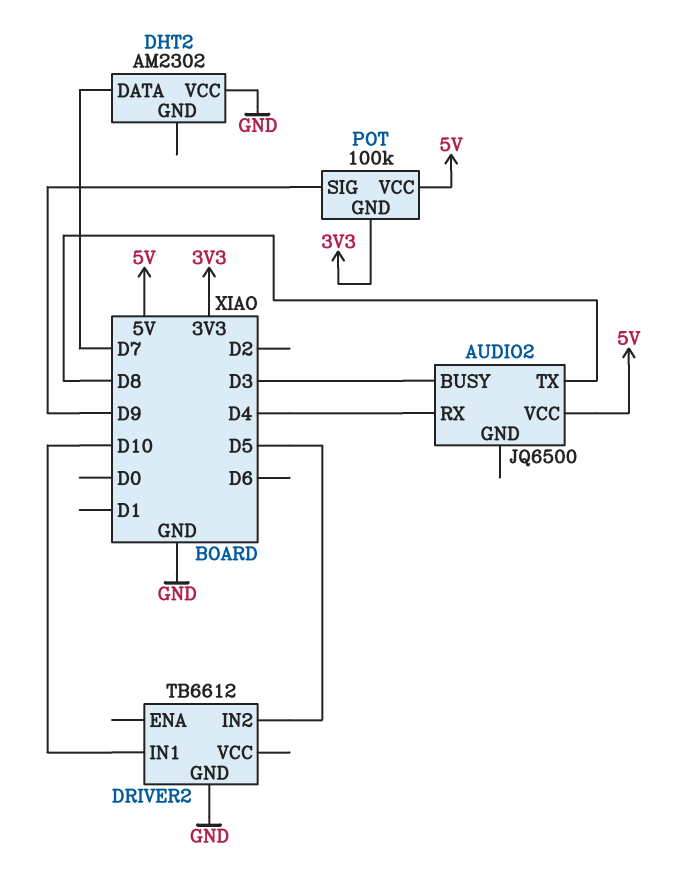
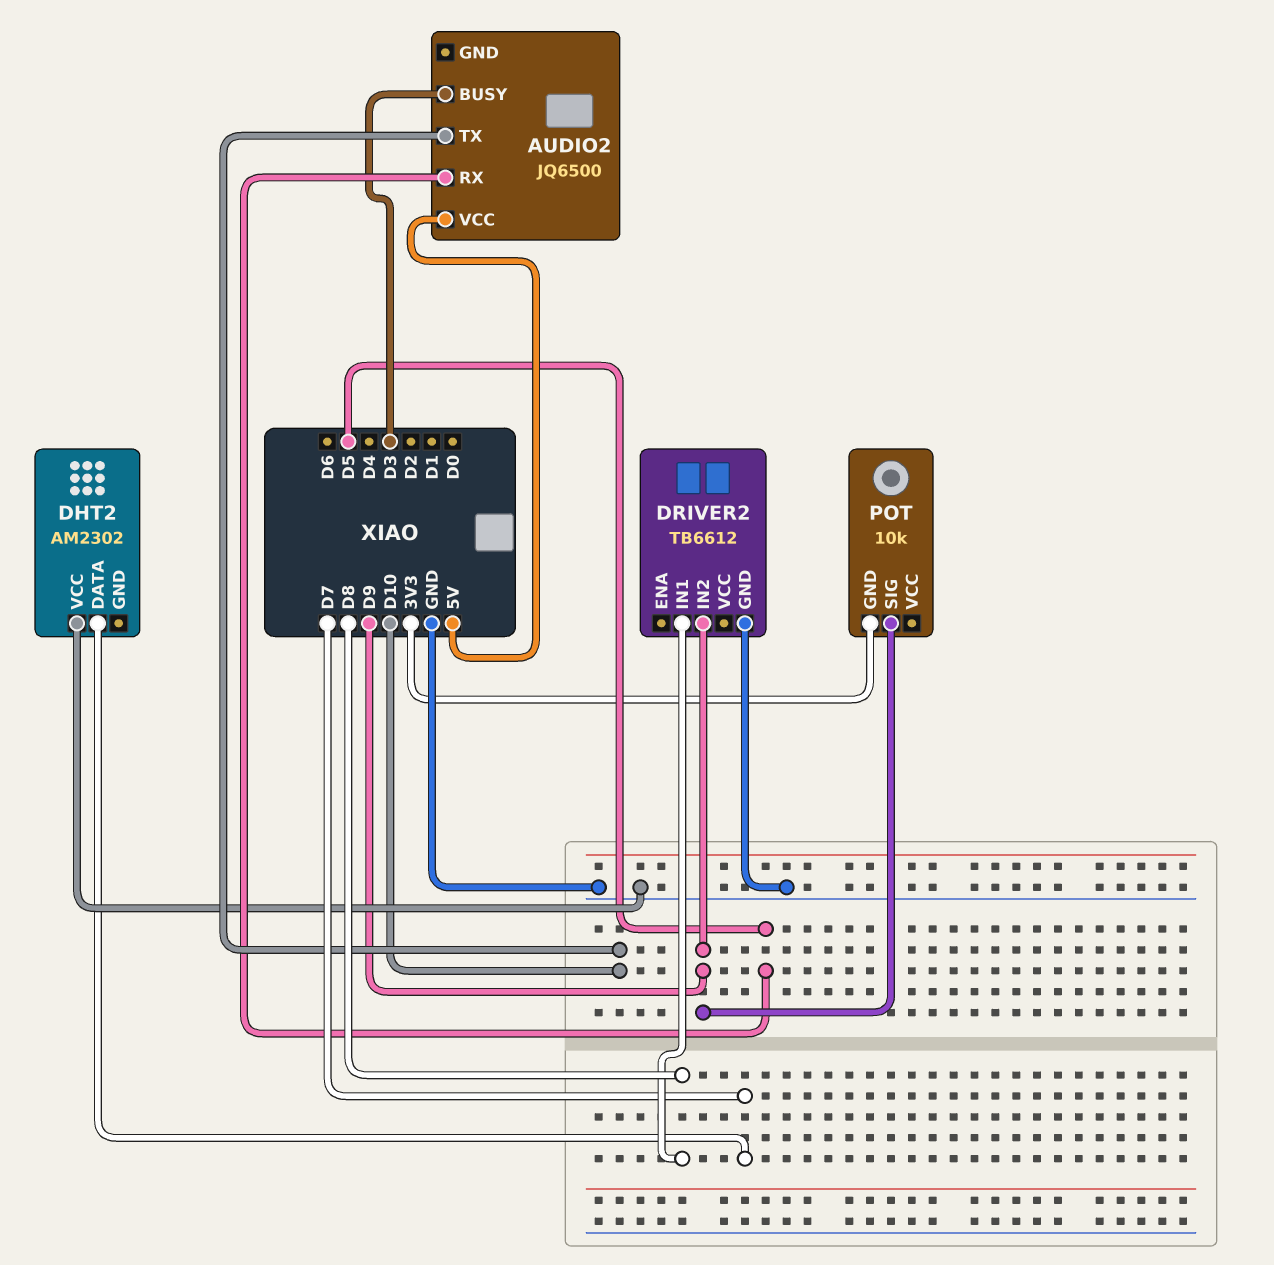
AUDIO2 pin RX: D4 -> D5
AUDIO2 pin TX: D8 -> D10
DRIVER2 pin IN1: D10 -> D8
DRIVER2 pin IN2: D5 -> D9
POT: 100k -> 10k
POT pin VCC: 5V -> none

